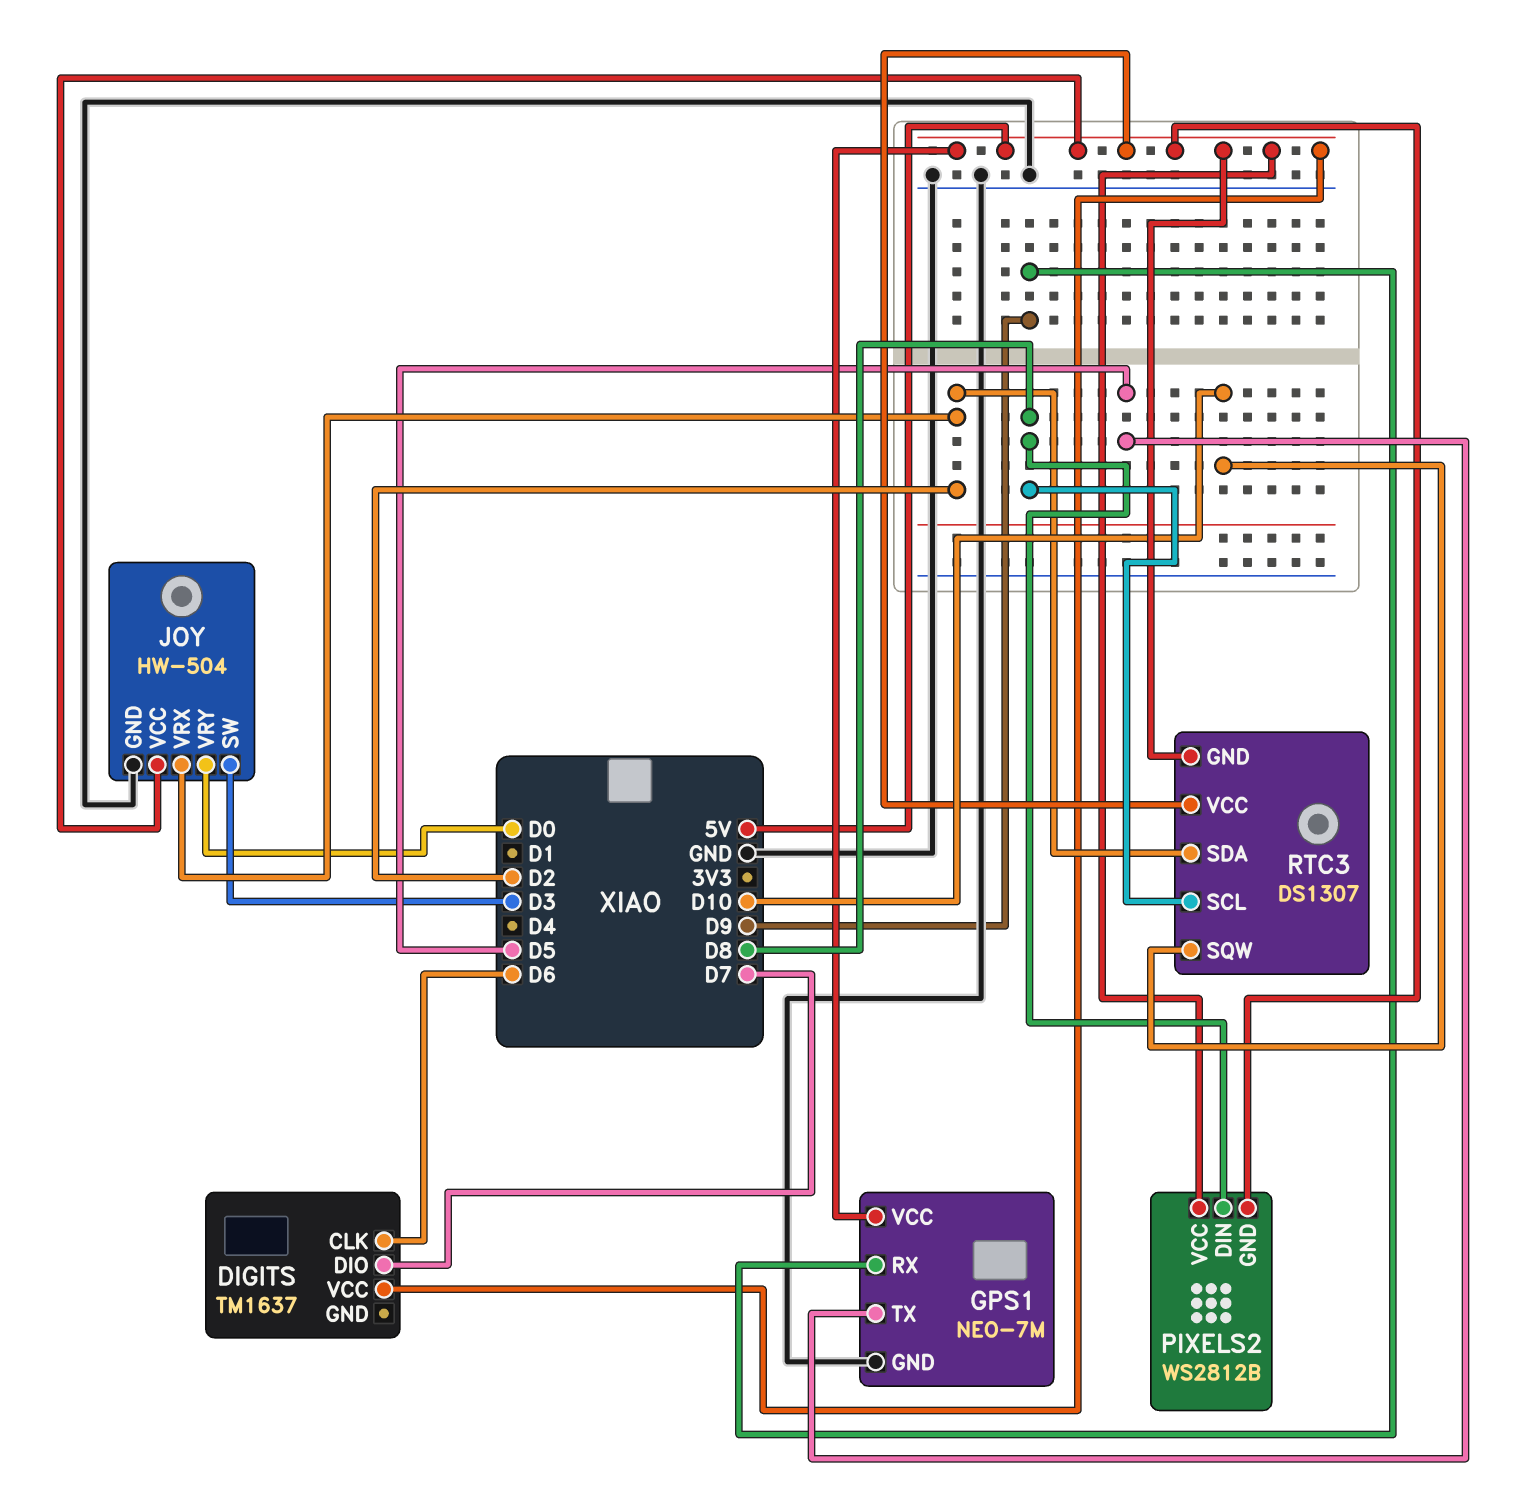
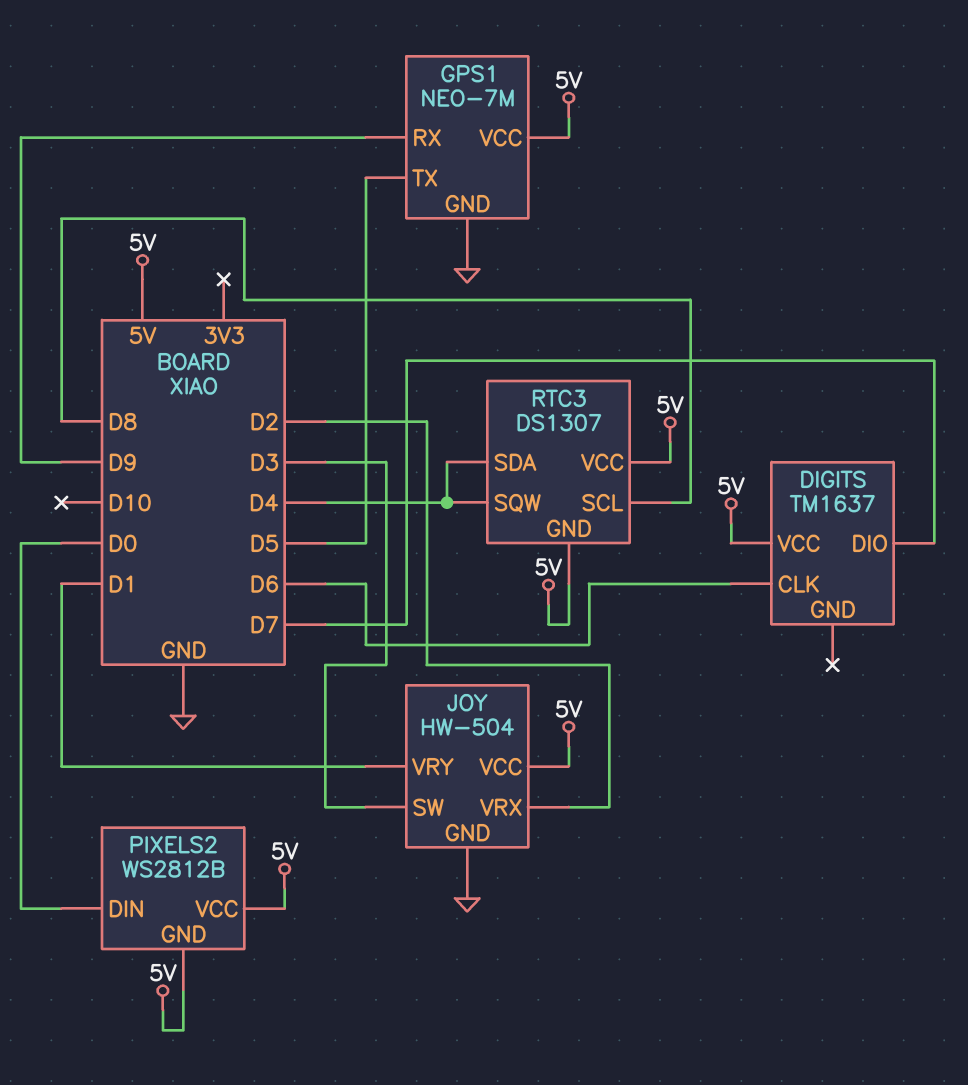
JOY pin VRY: D0 -> D1
PIXELS2 pin DIN: D8 -> D0
RTC3 pin SDA: D2 -> D4
RTC3 pin SQW: D10 -> D4

